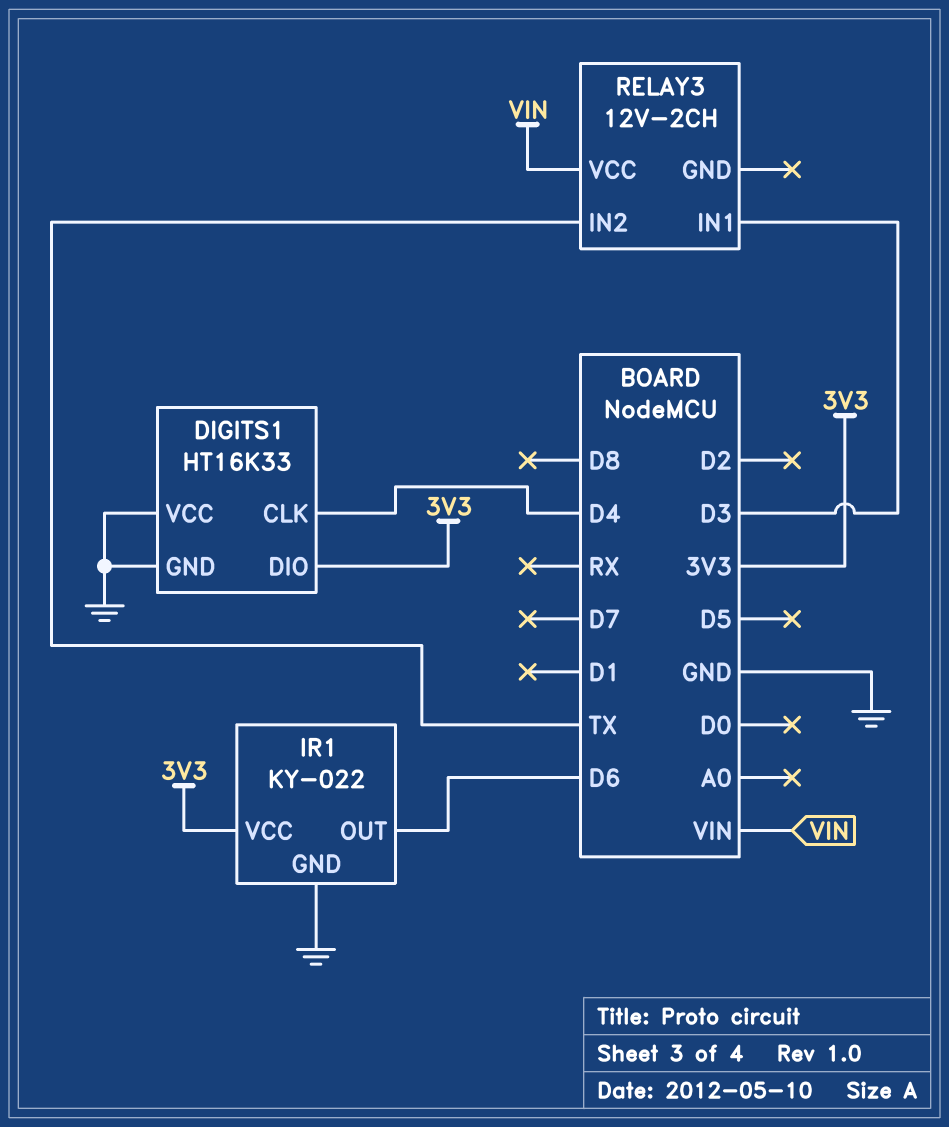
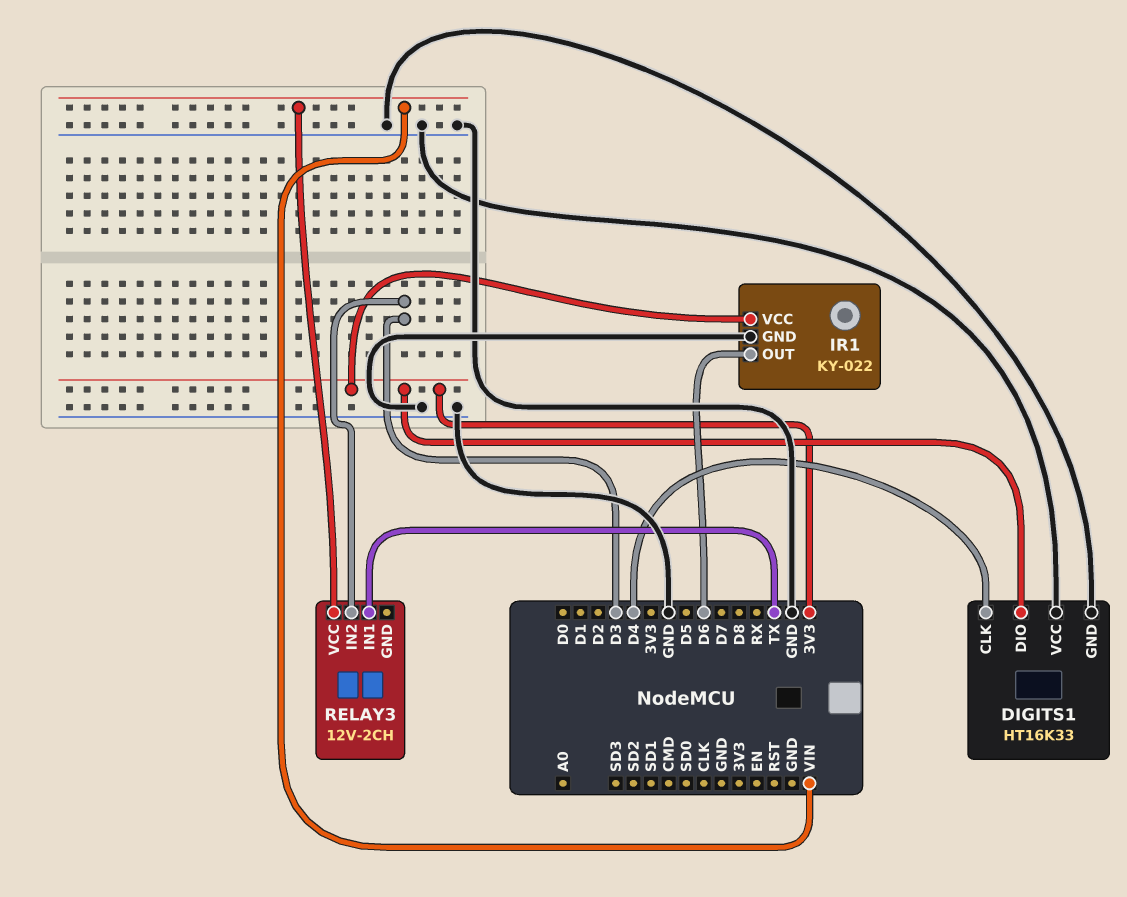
RELAY3 pin IN1: D3 -> TX
RELAY3 pin IN2: TX -> D3

